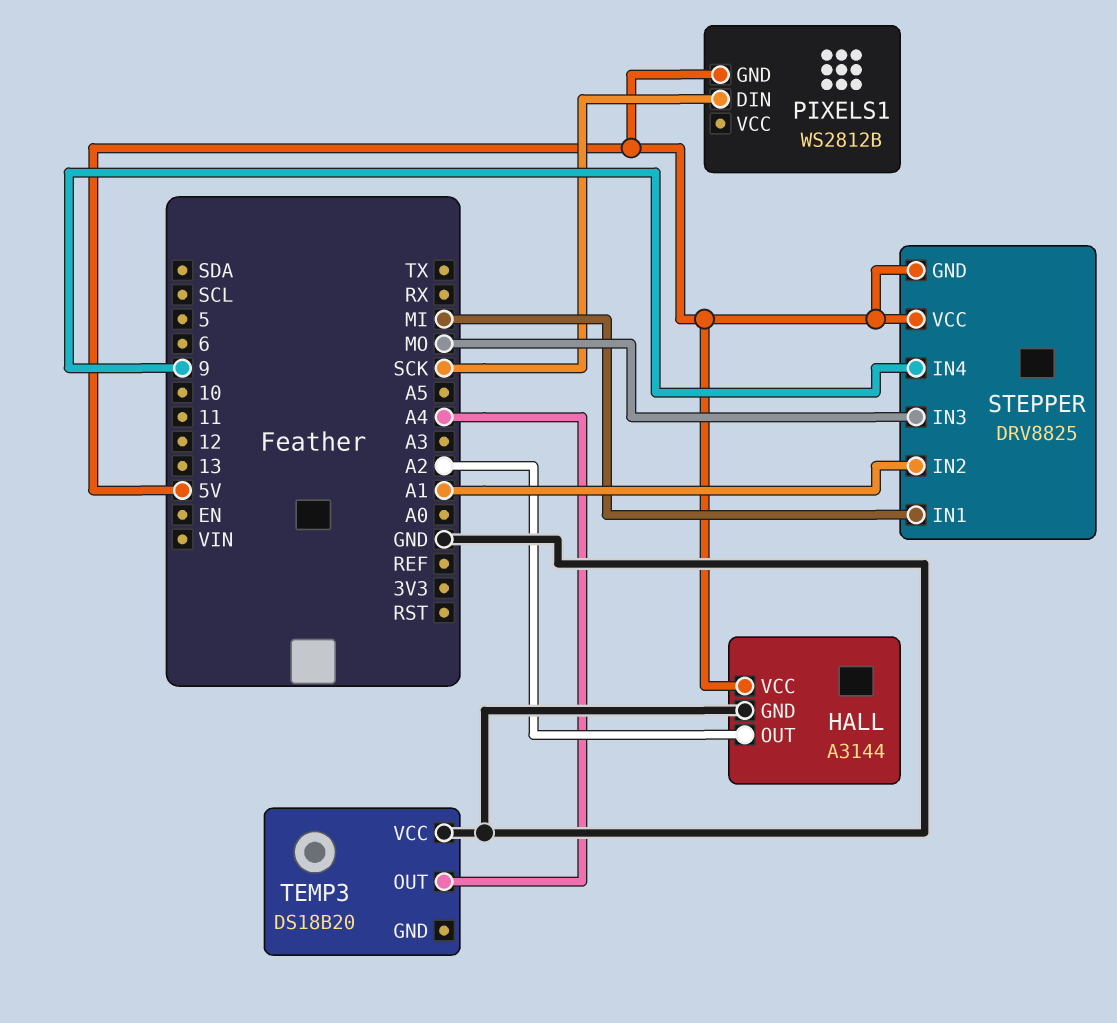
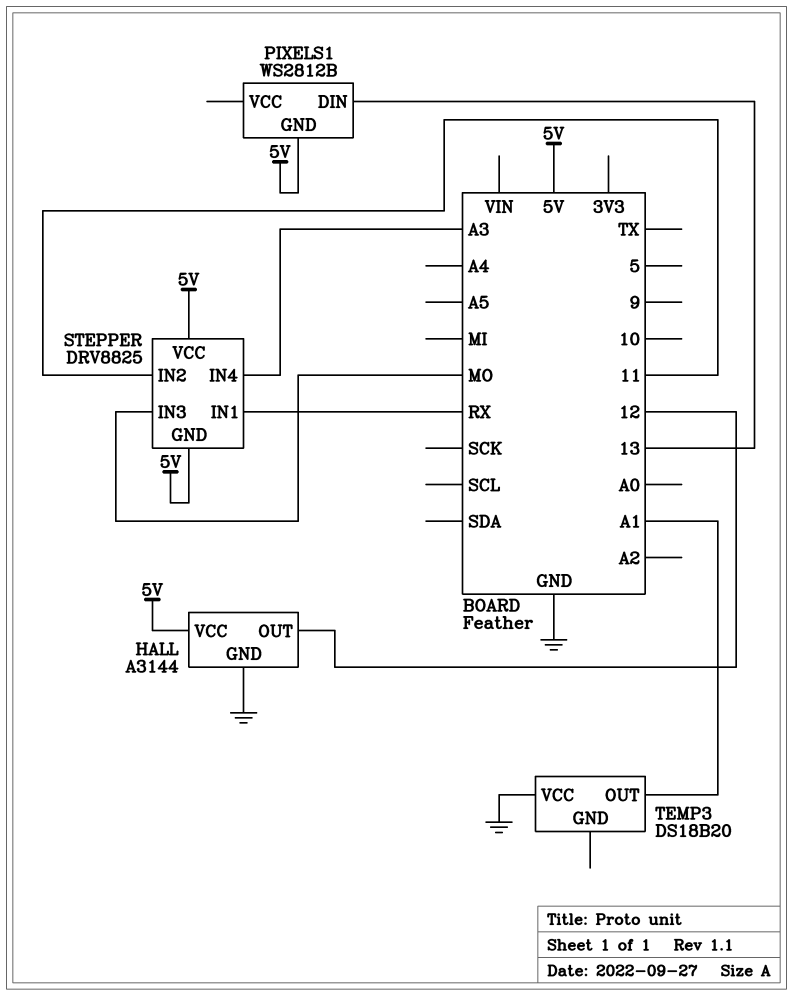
HALL pin OUT: A2 -> 12
PIXELS1 pin DIN: SCK -> 13
STEPPER pin IN1: MI -> RX
STEPPER pin IN2: A1 -> 11
STEPPER pin IN4: 9 -> A3
TEMP3 pin OUT: A4 -> A1

